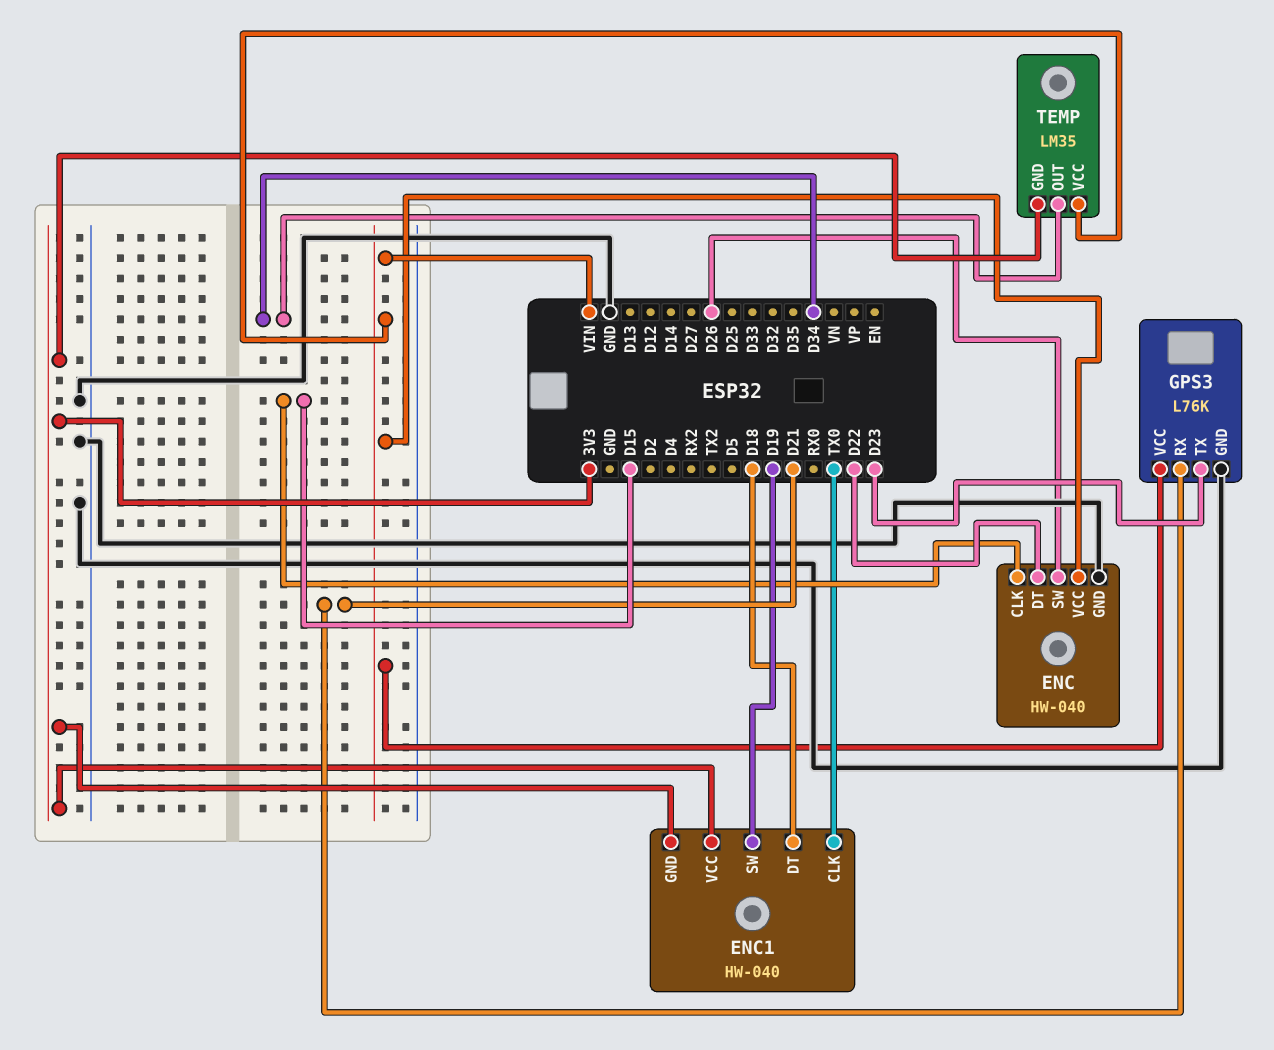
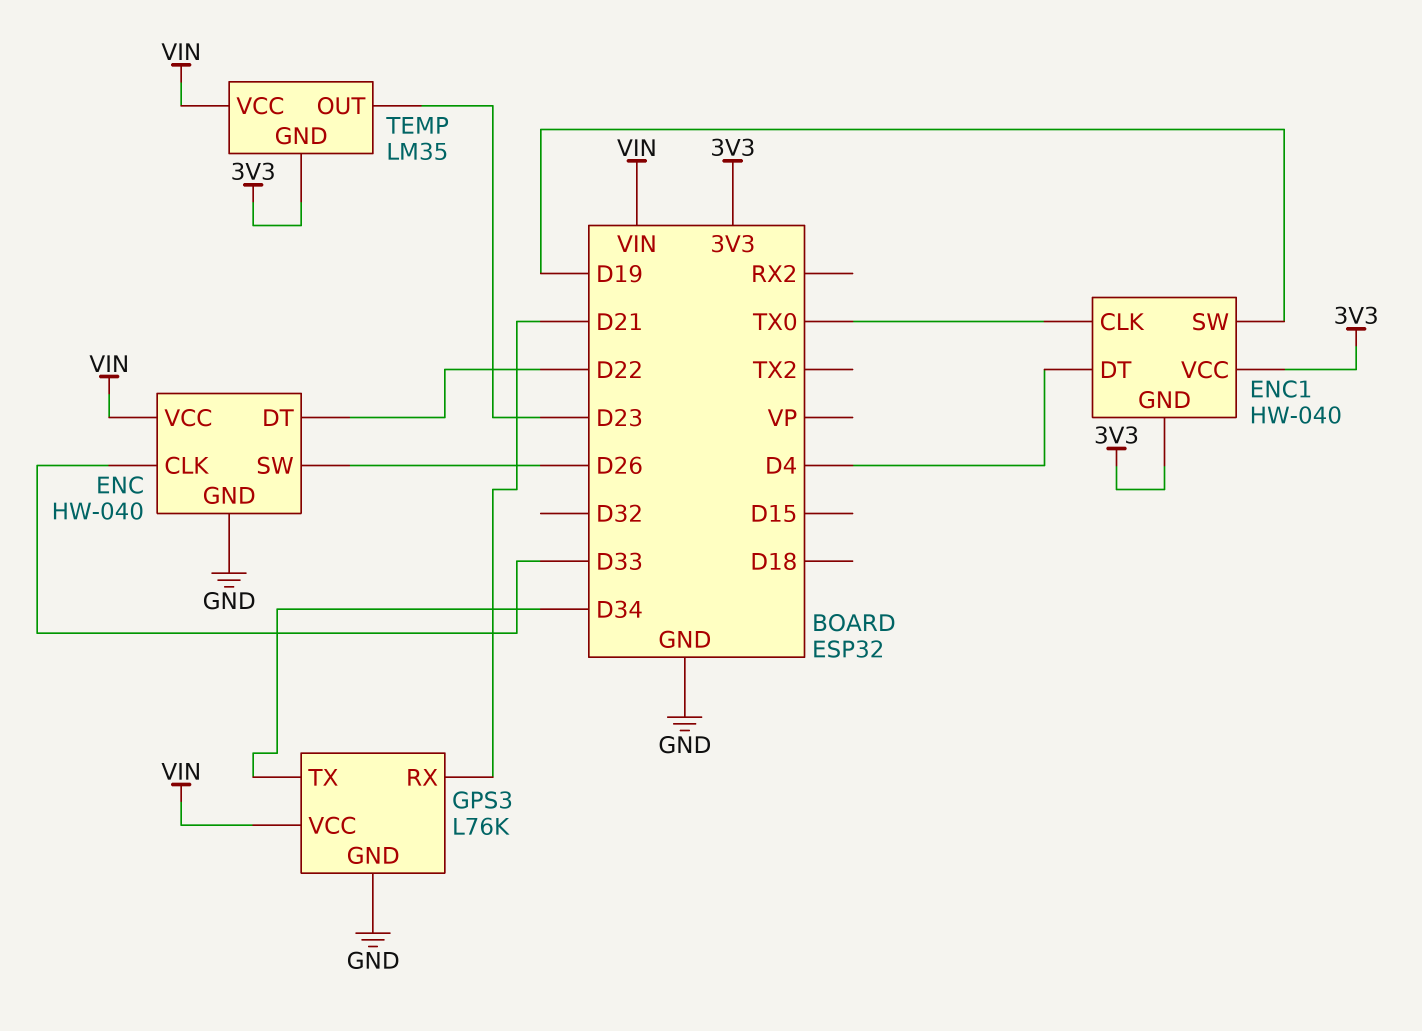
ENC pin CLK: D15 -> D33
ENC1 pin DT: D18 -> D4
GPS3 pin TX: D23 -> D34
TEMP pin OUT: D34 -> D23

